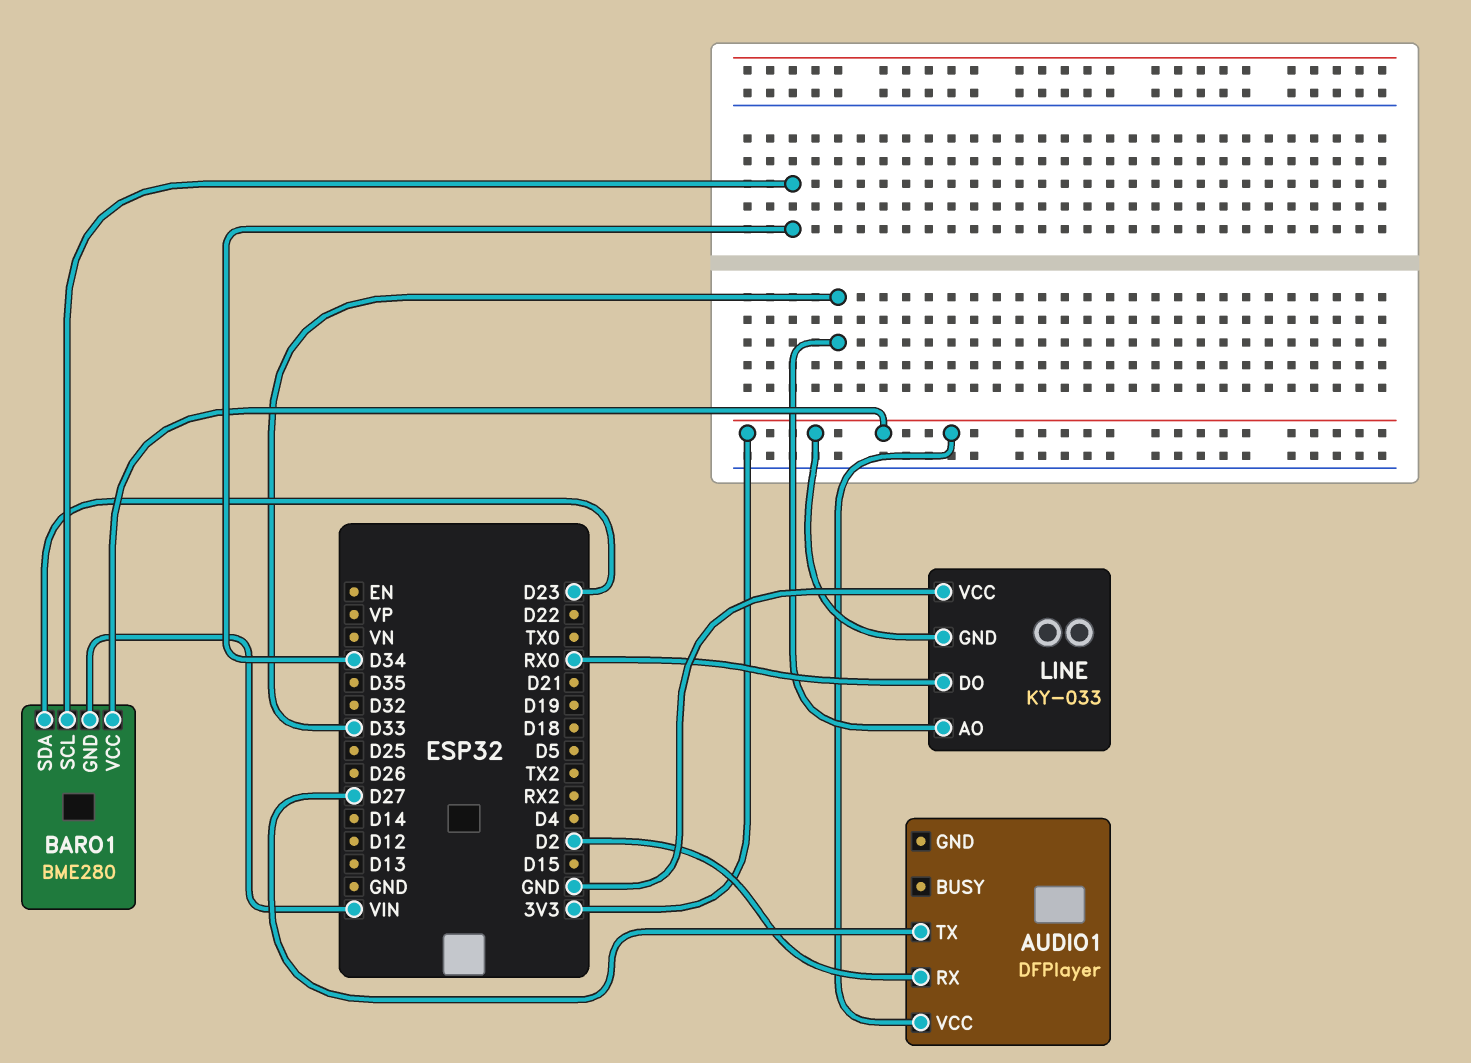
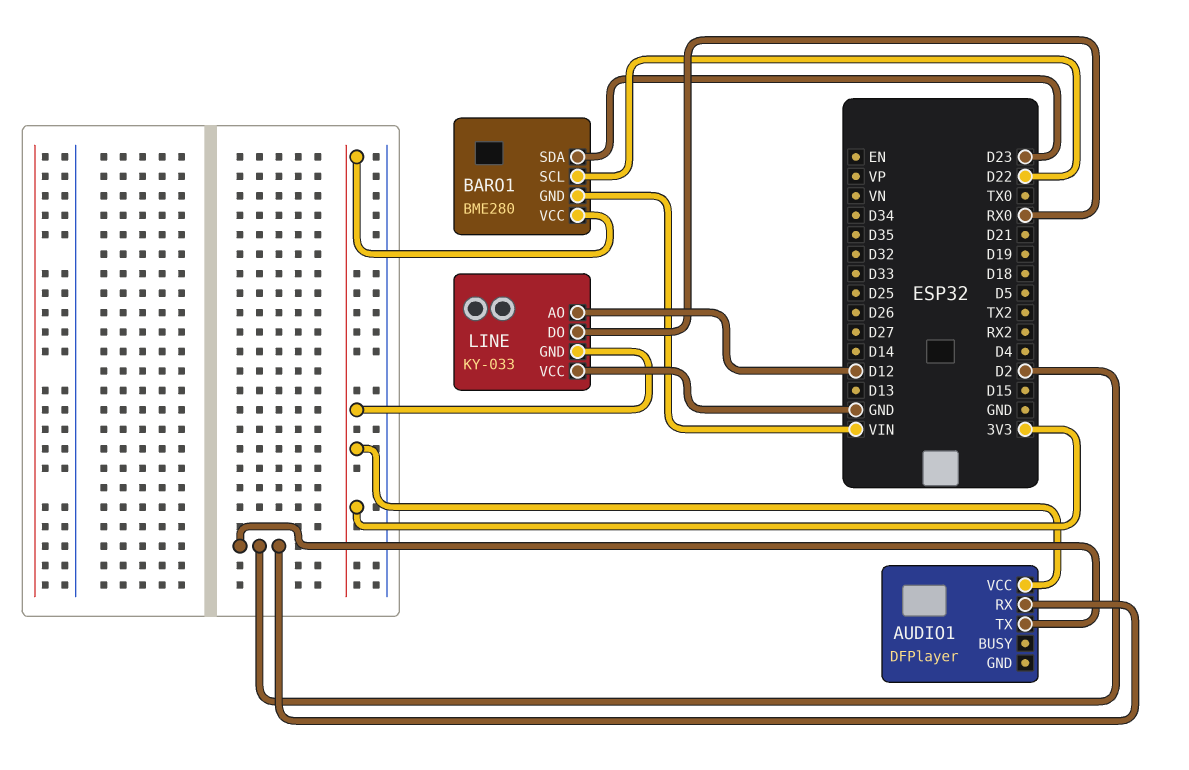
AUDIO1 pin TX: D27 -> D2
BARO1 pin SCL: D34 -> D22
LINE pin AO: D33 -> D12

